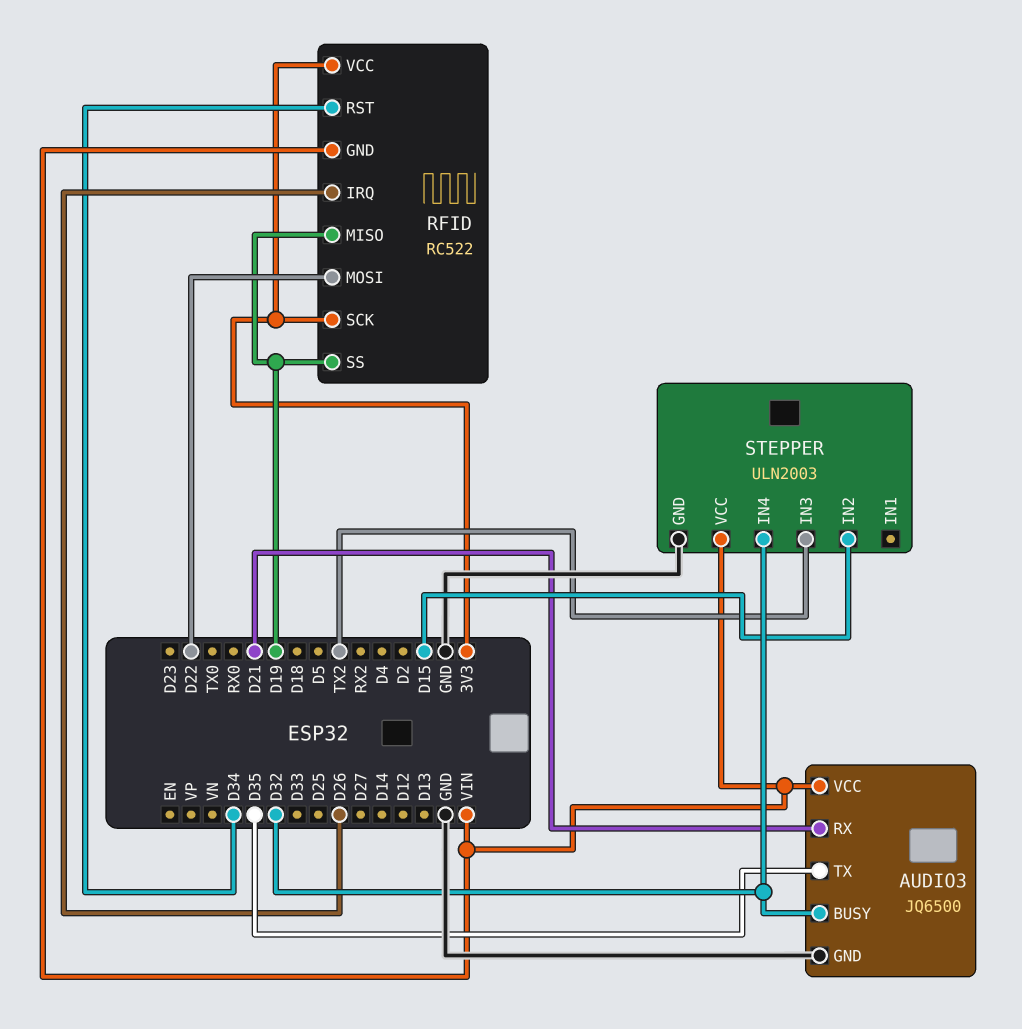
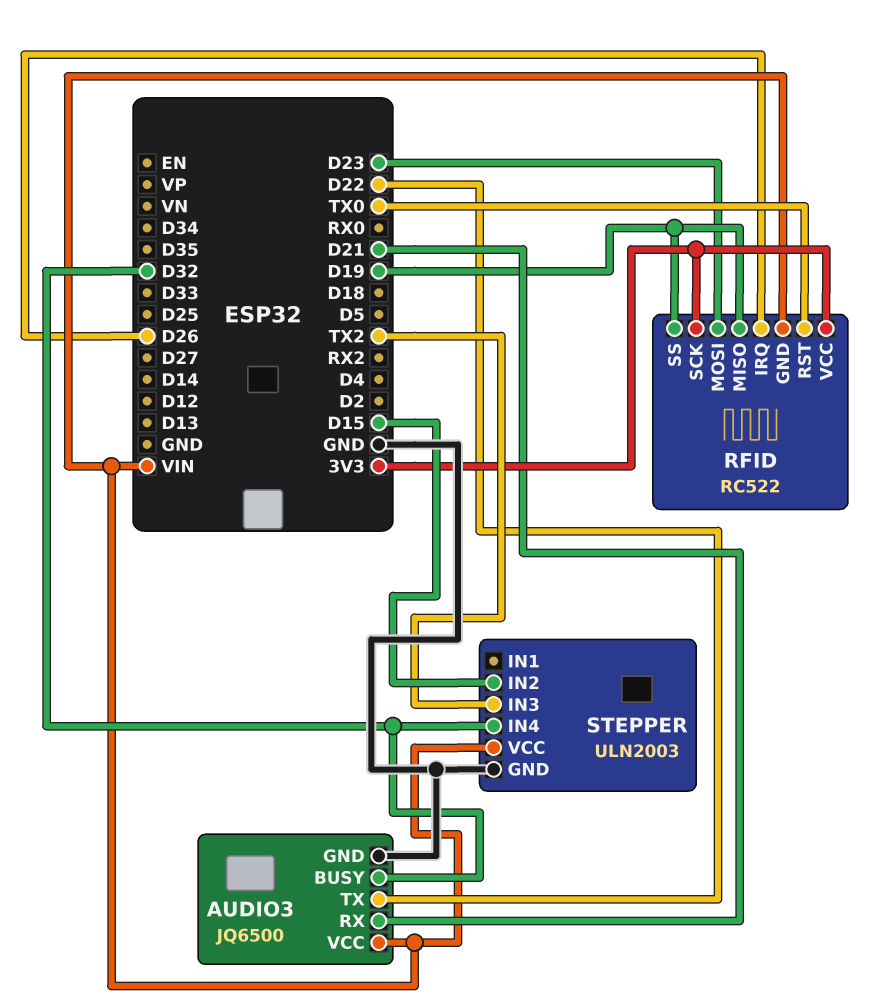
AUDIO3 pin TX: D35 -> D22
RFID pin MOSI: D22 -> D23
RFID pin RST: D34 -> TX0

